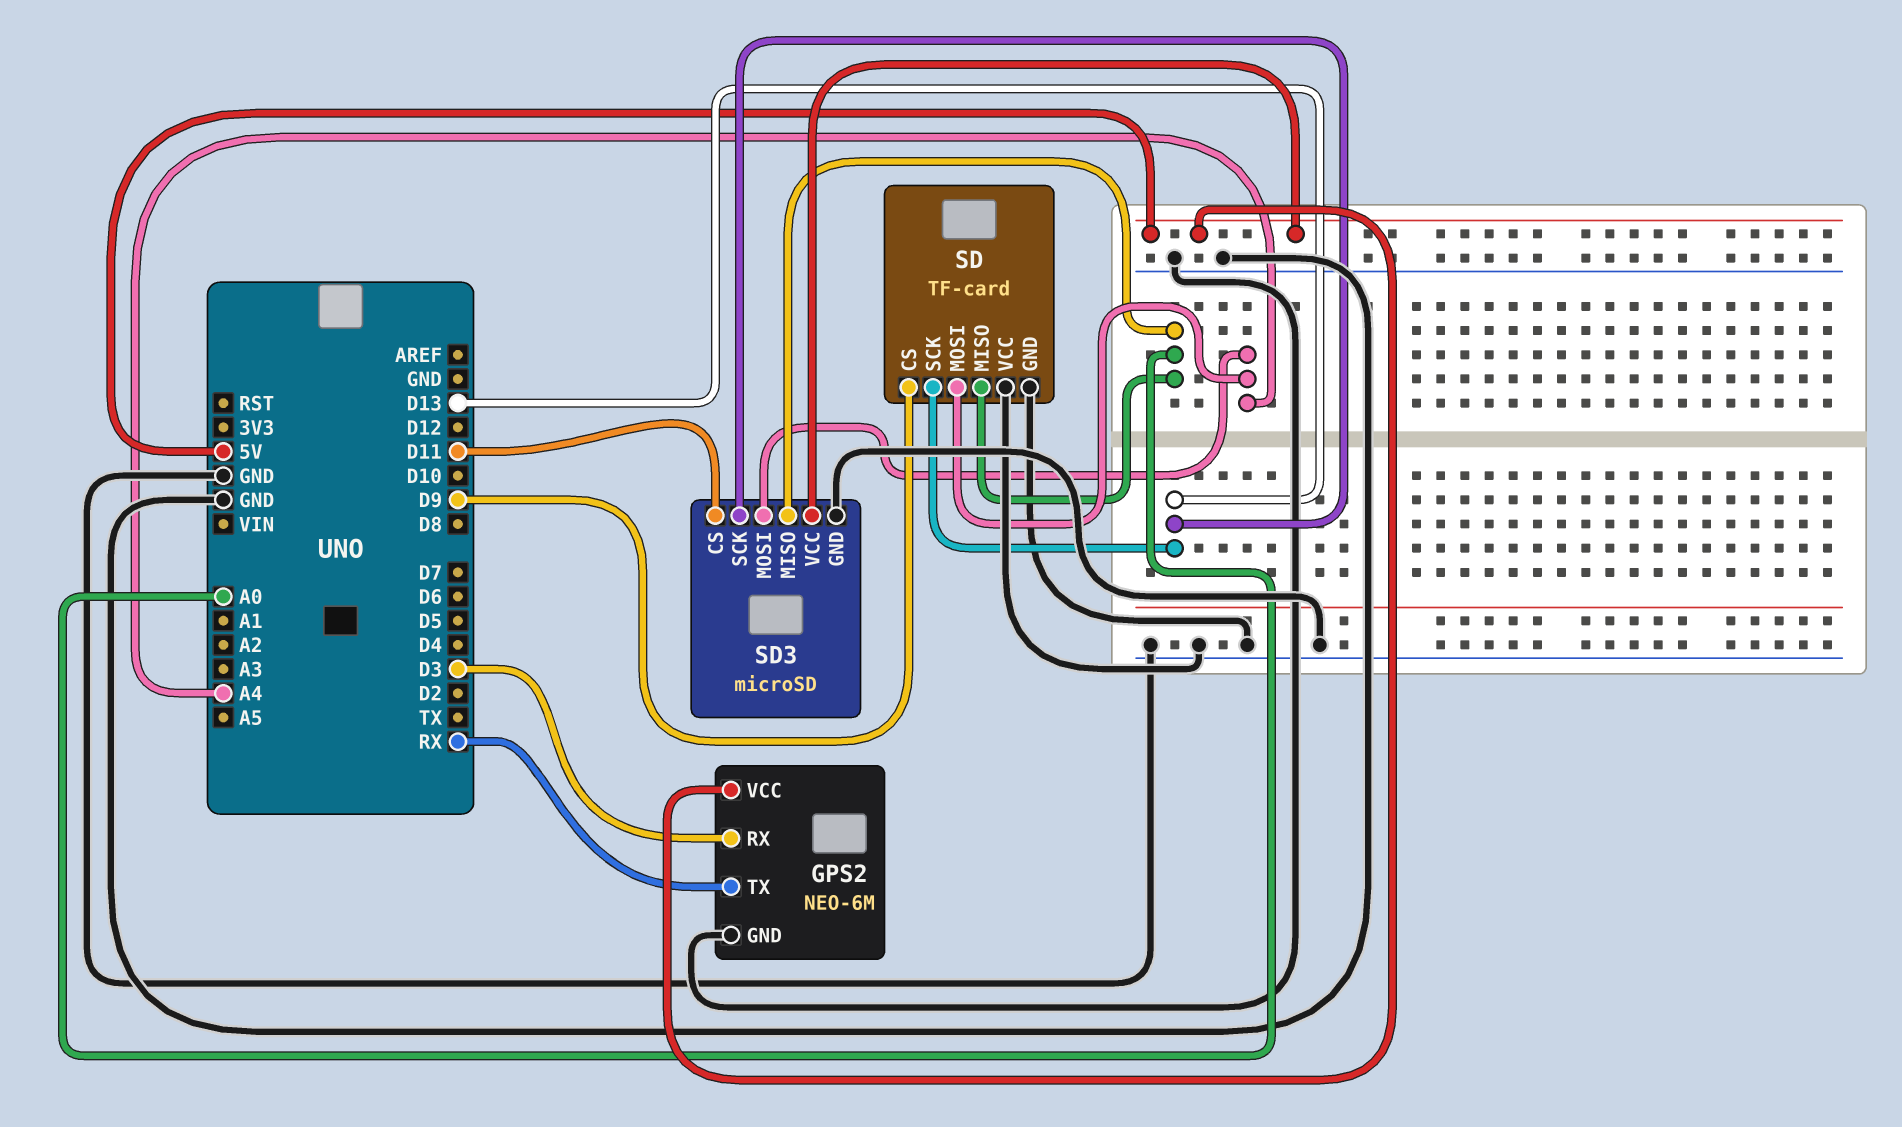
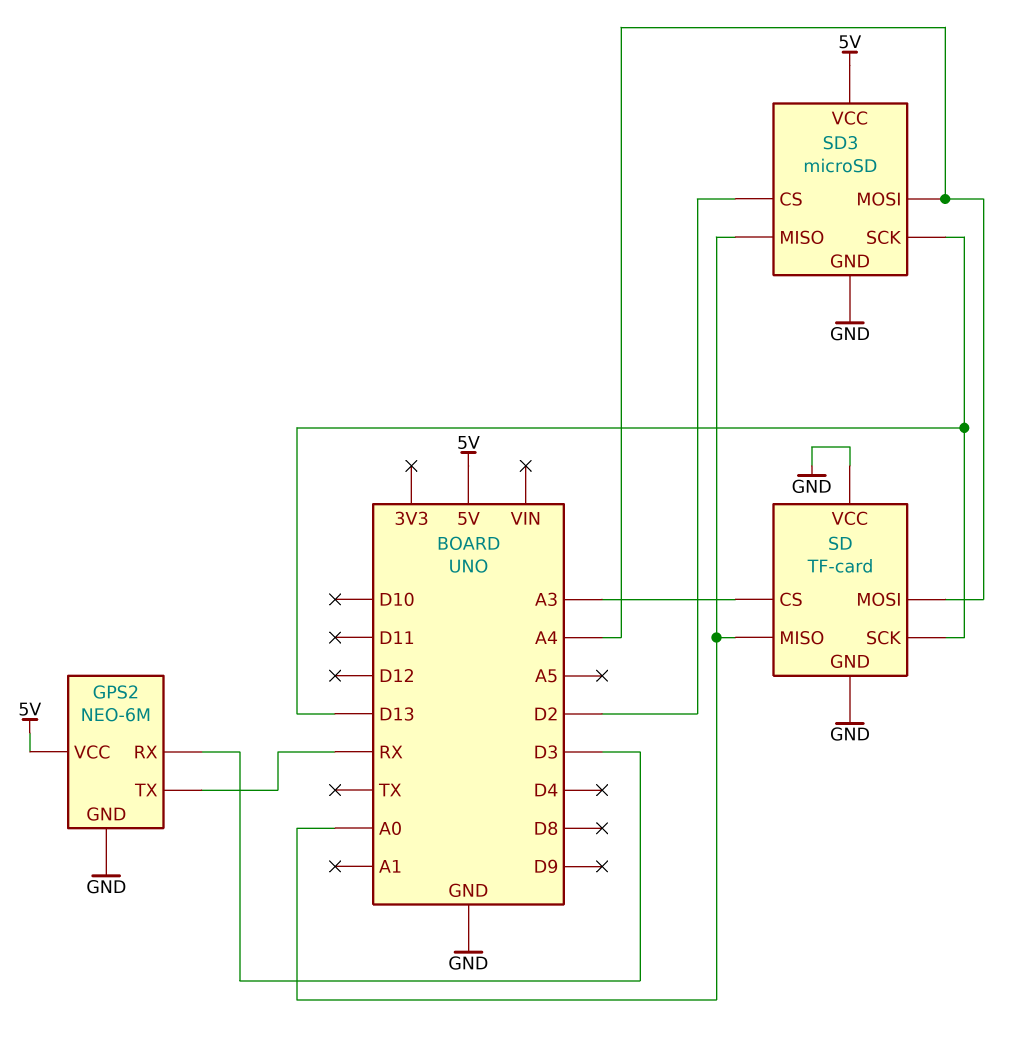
SD pin CS: D9 -> A3
SD3 pin CS: D11 -> D2

